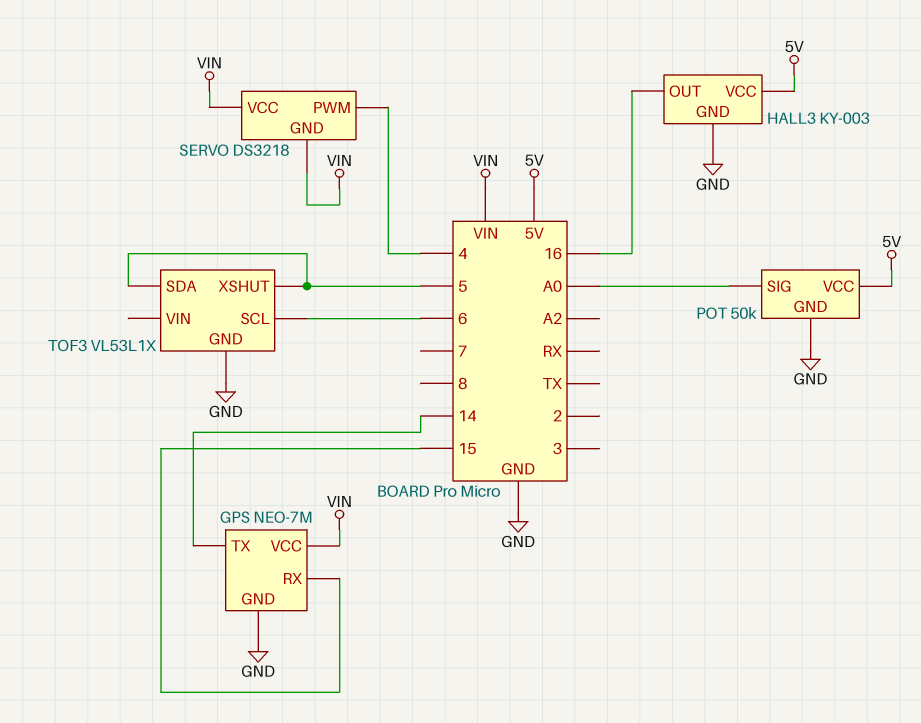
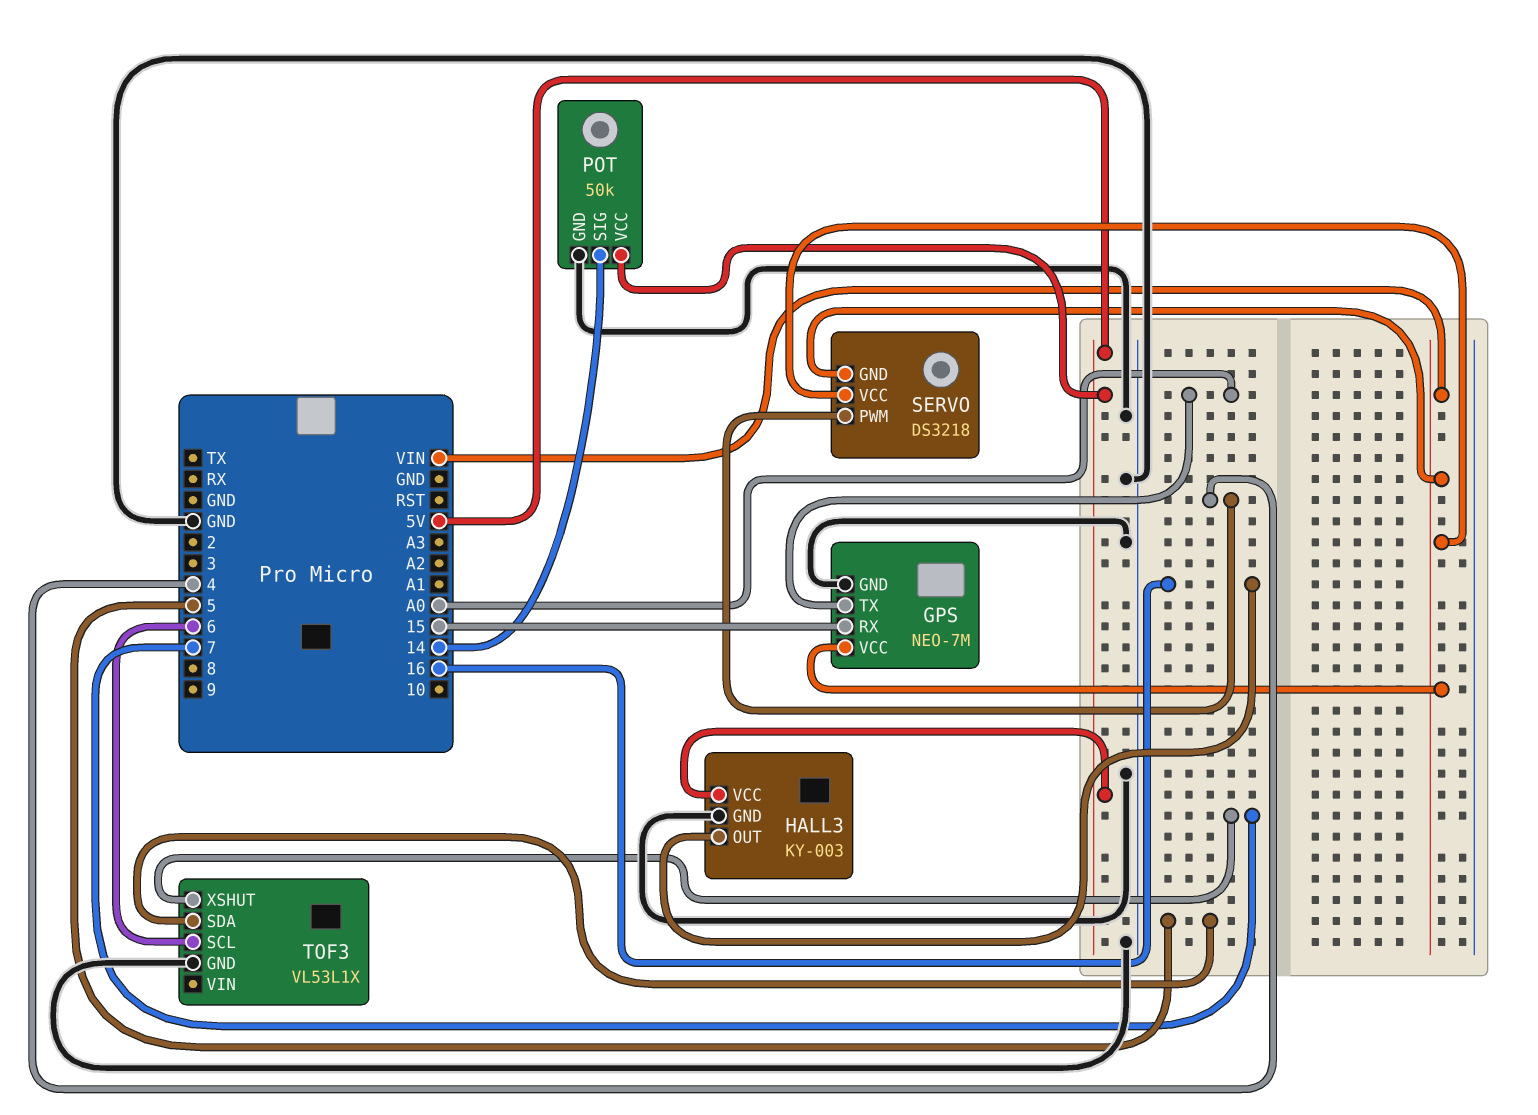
GPS pin TX: 14 -> A0
POT pin SIG: A0 -> 14
TOF3 pin XSHUT: 5 -> 7

